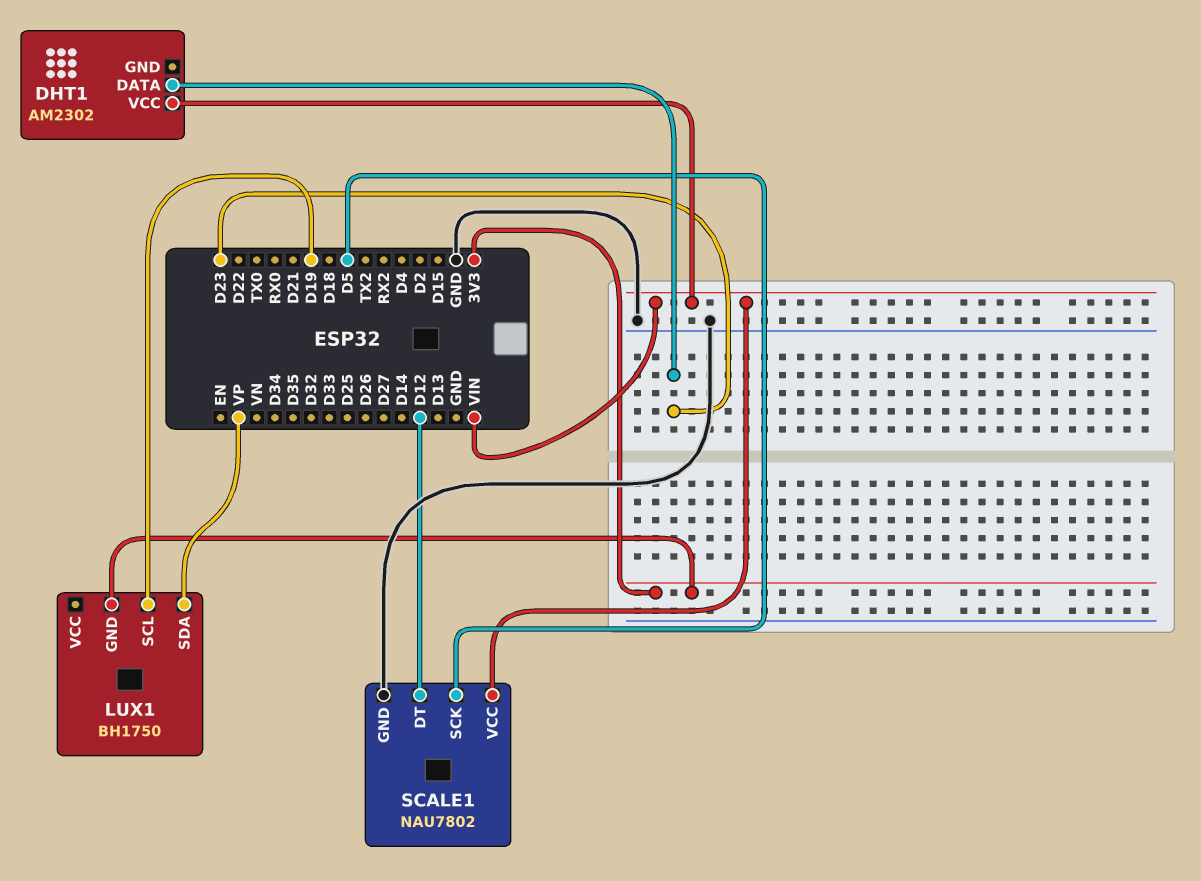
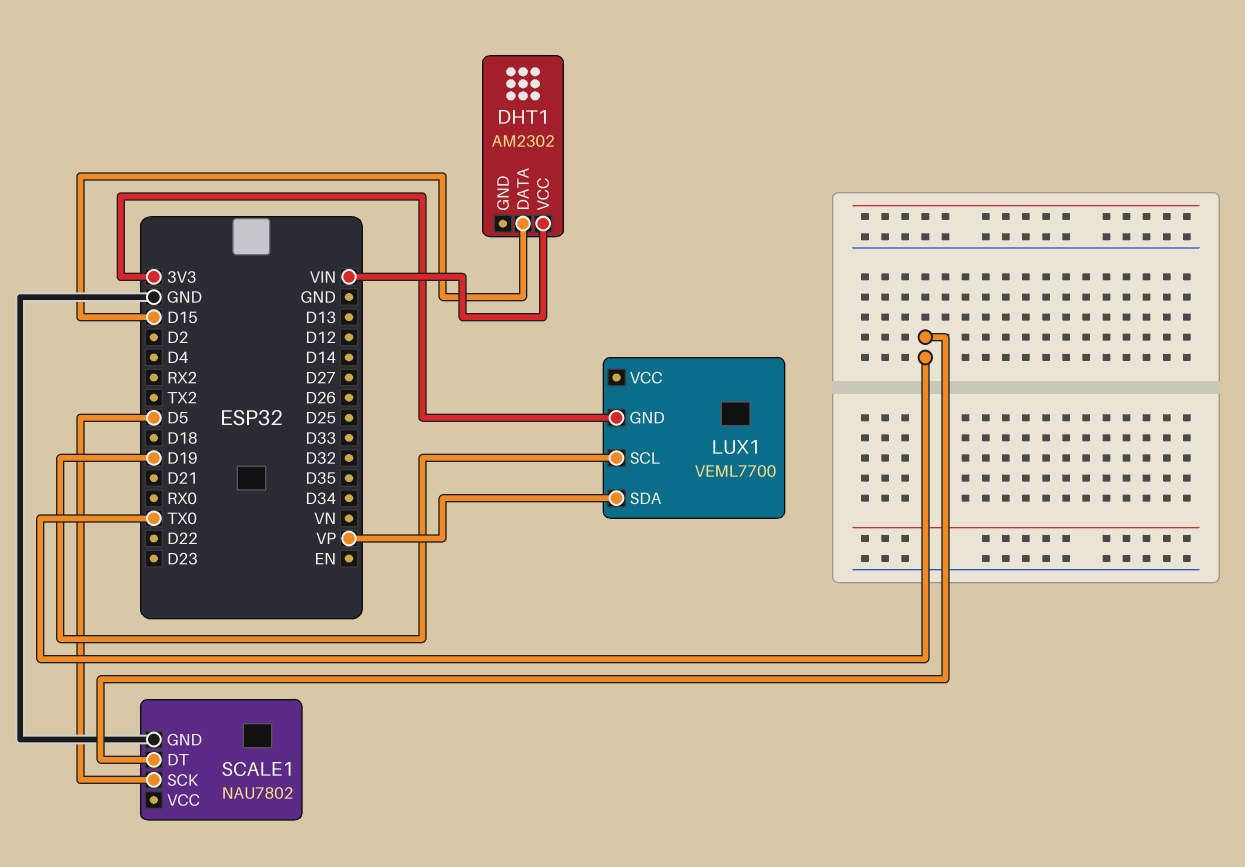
DHT1 pin DATA: D23 -> D15
LUX1: BH1750 -> VEML7700
SCALE1 pin DT: D12 -> TX0
SCALE1 pin VCC: VIN -> none

